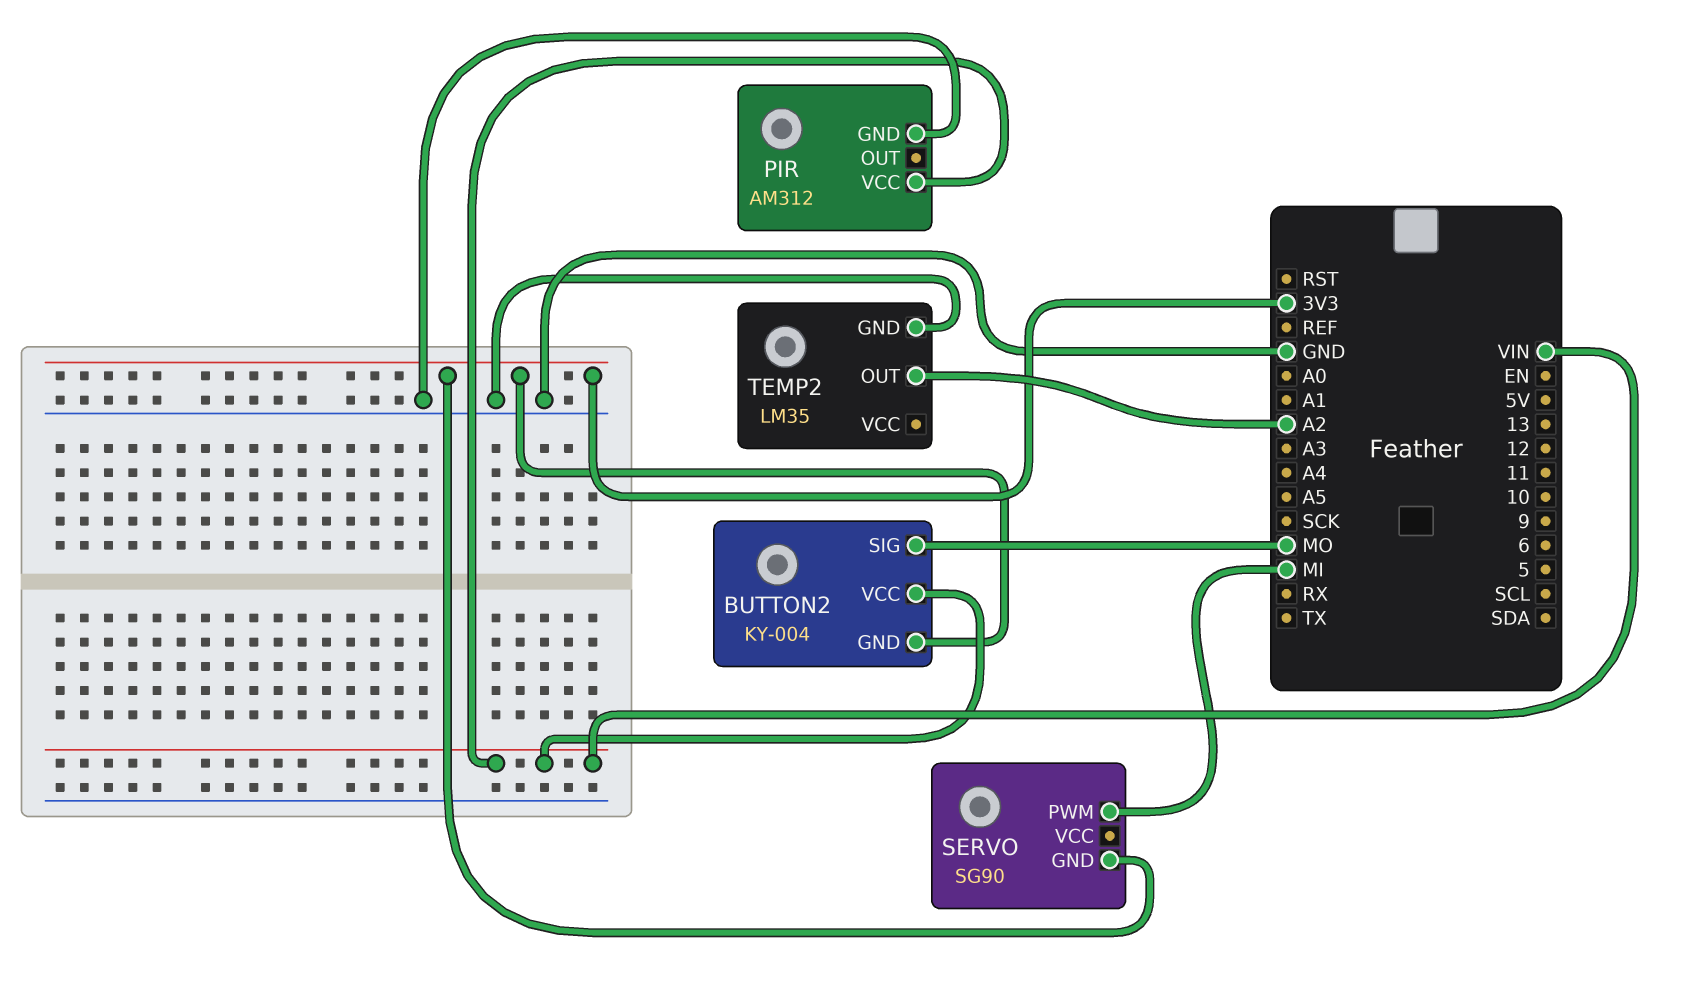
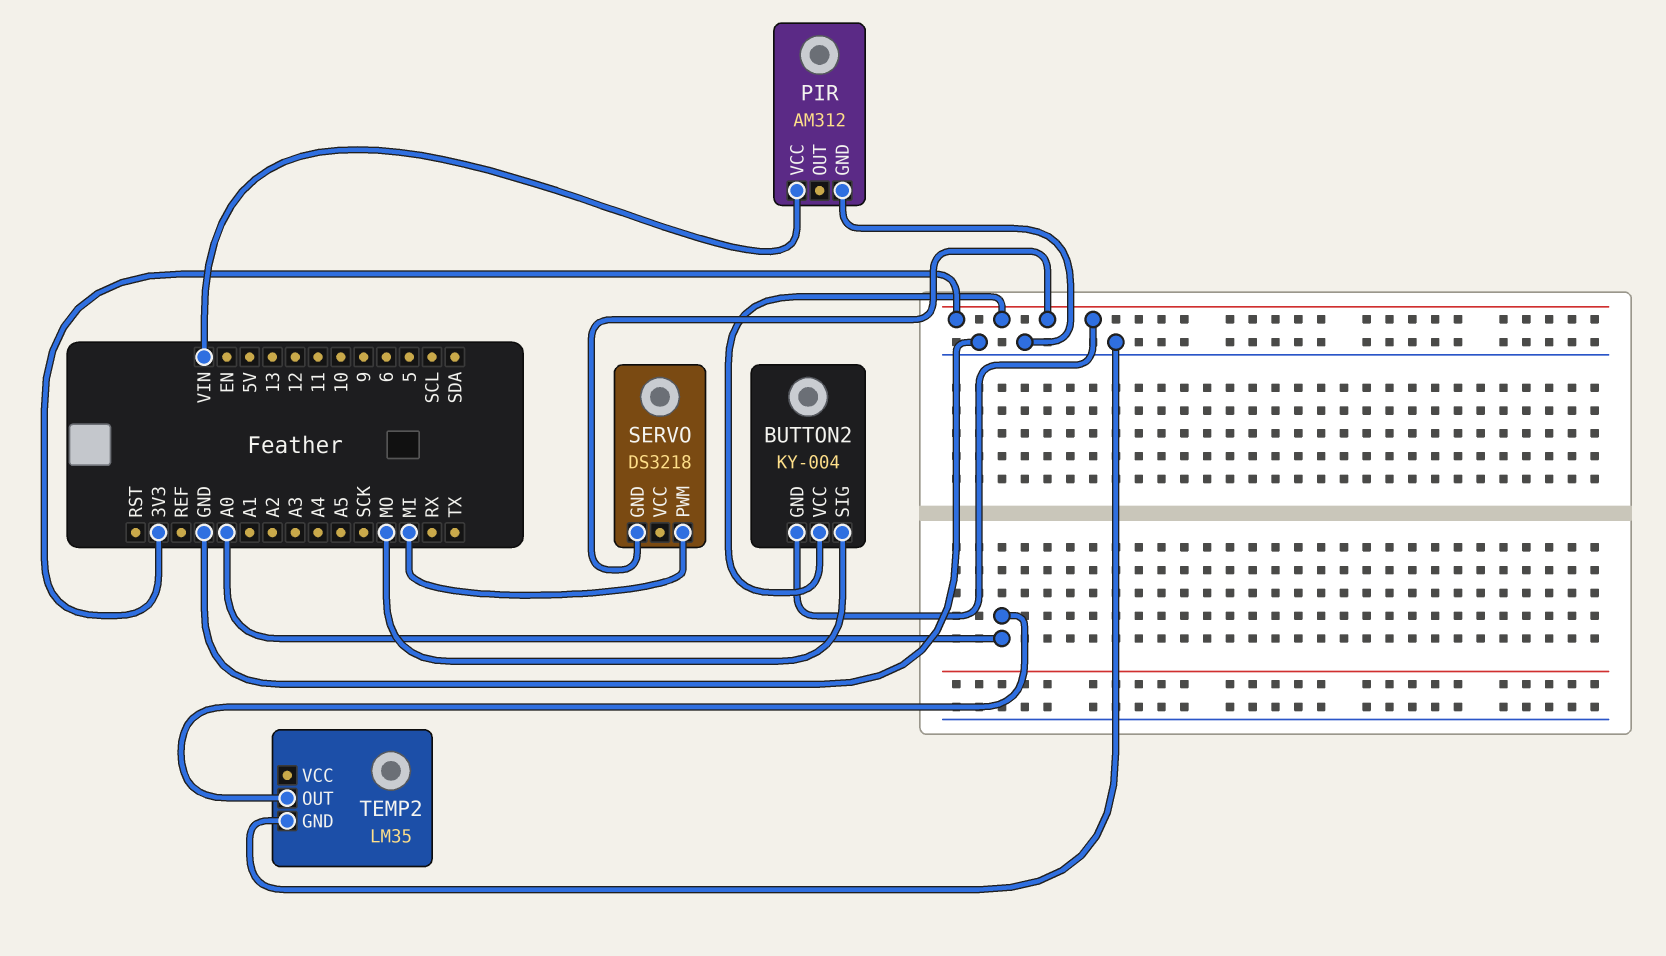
BUTTON2 pin VCC: VIN -> 3V3
SERVO: SG90 -> DS3218
TEMP2 pin OUT: A2 -> A0

